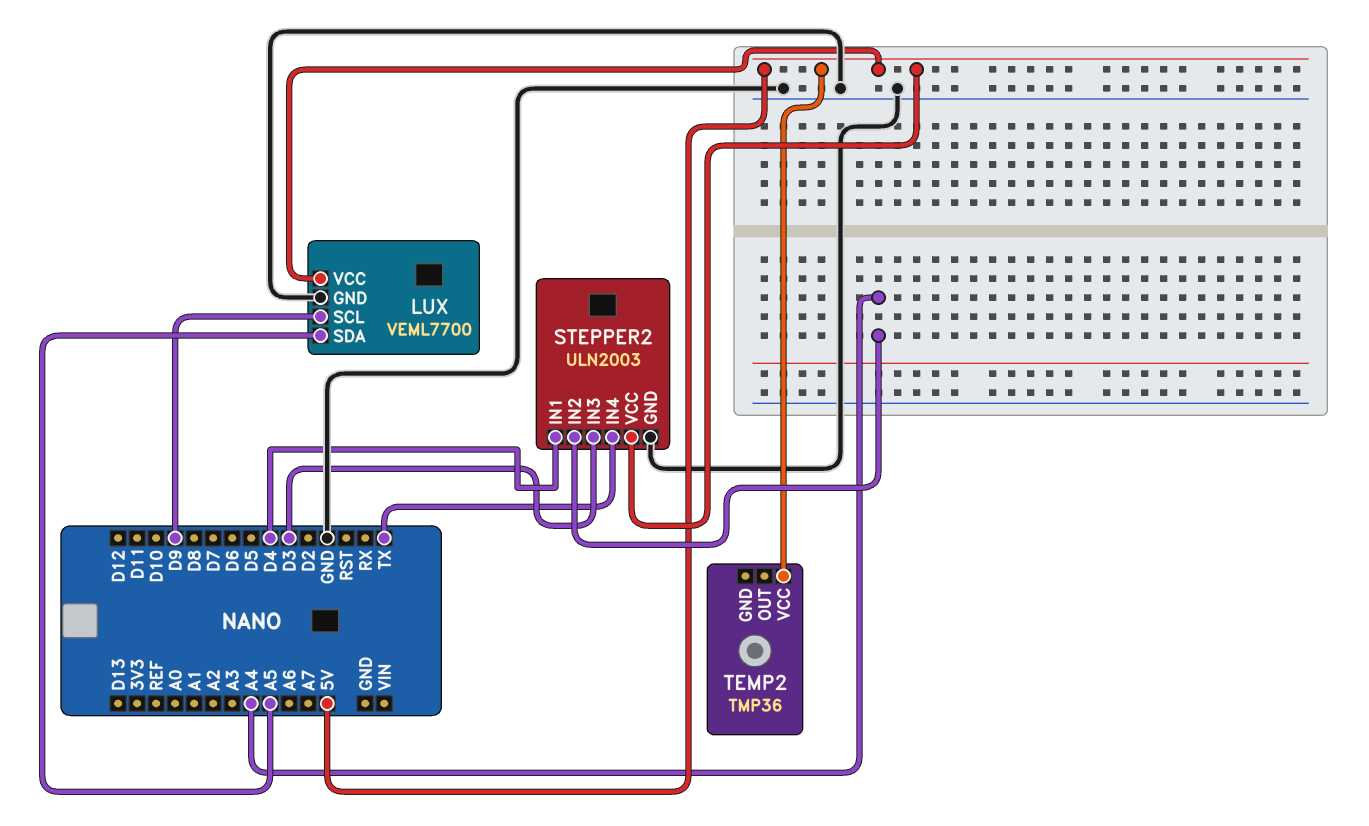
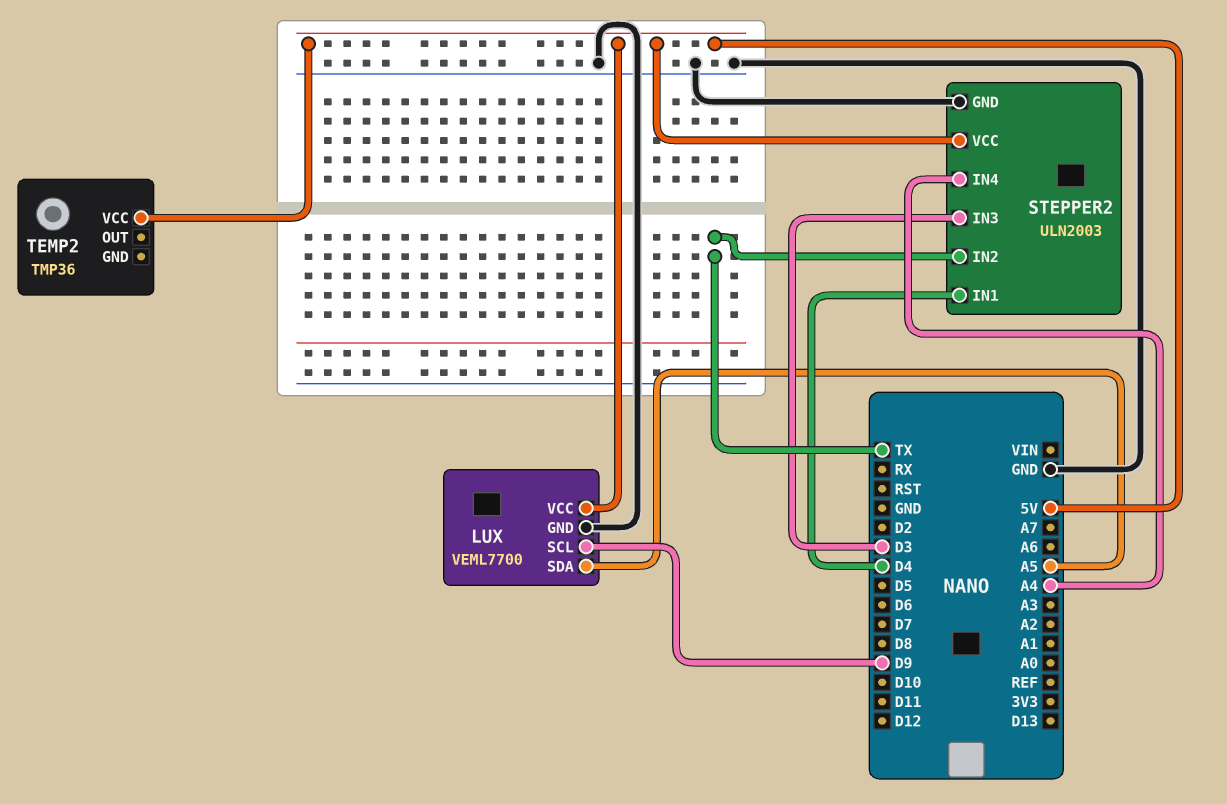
STEPPER2 pin IN2: A4 -> TX
STEPPER2 pin IN4: TX -> A4

